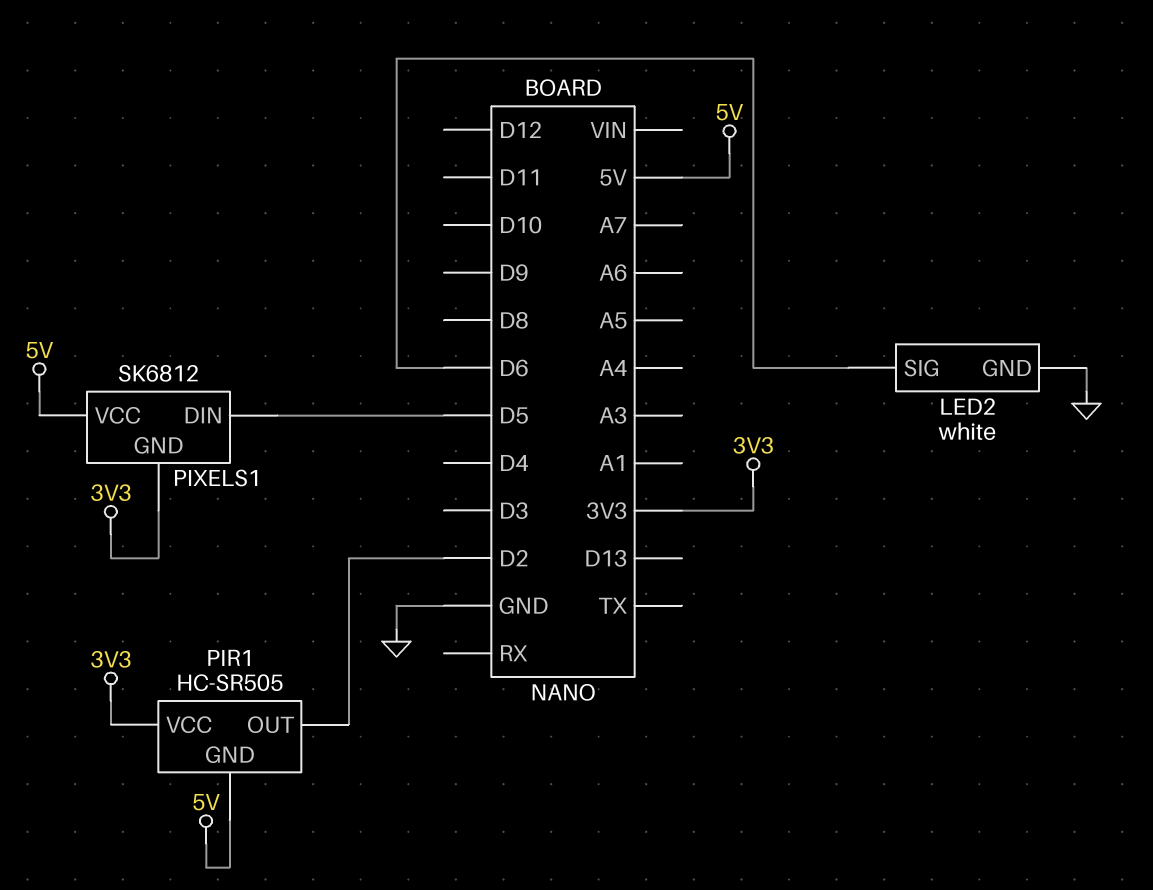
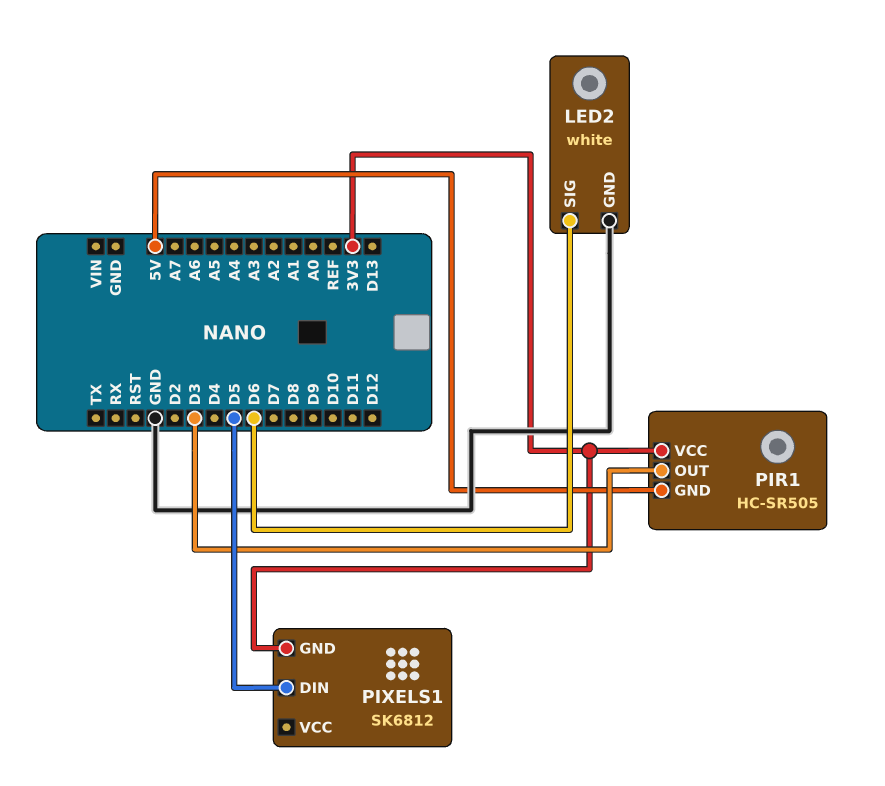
PIR1 pin OUT: D2 -> D3
PIXELS1 pin VCC: 5V -> none

